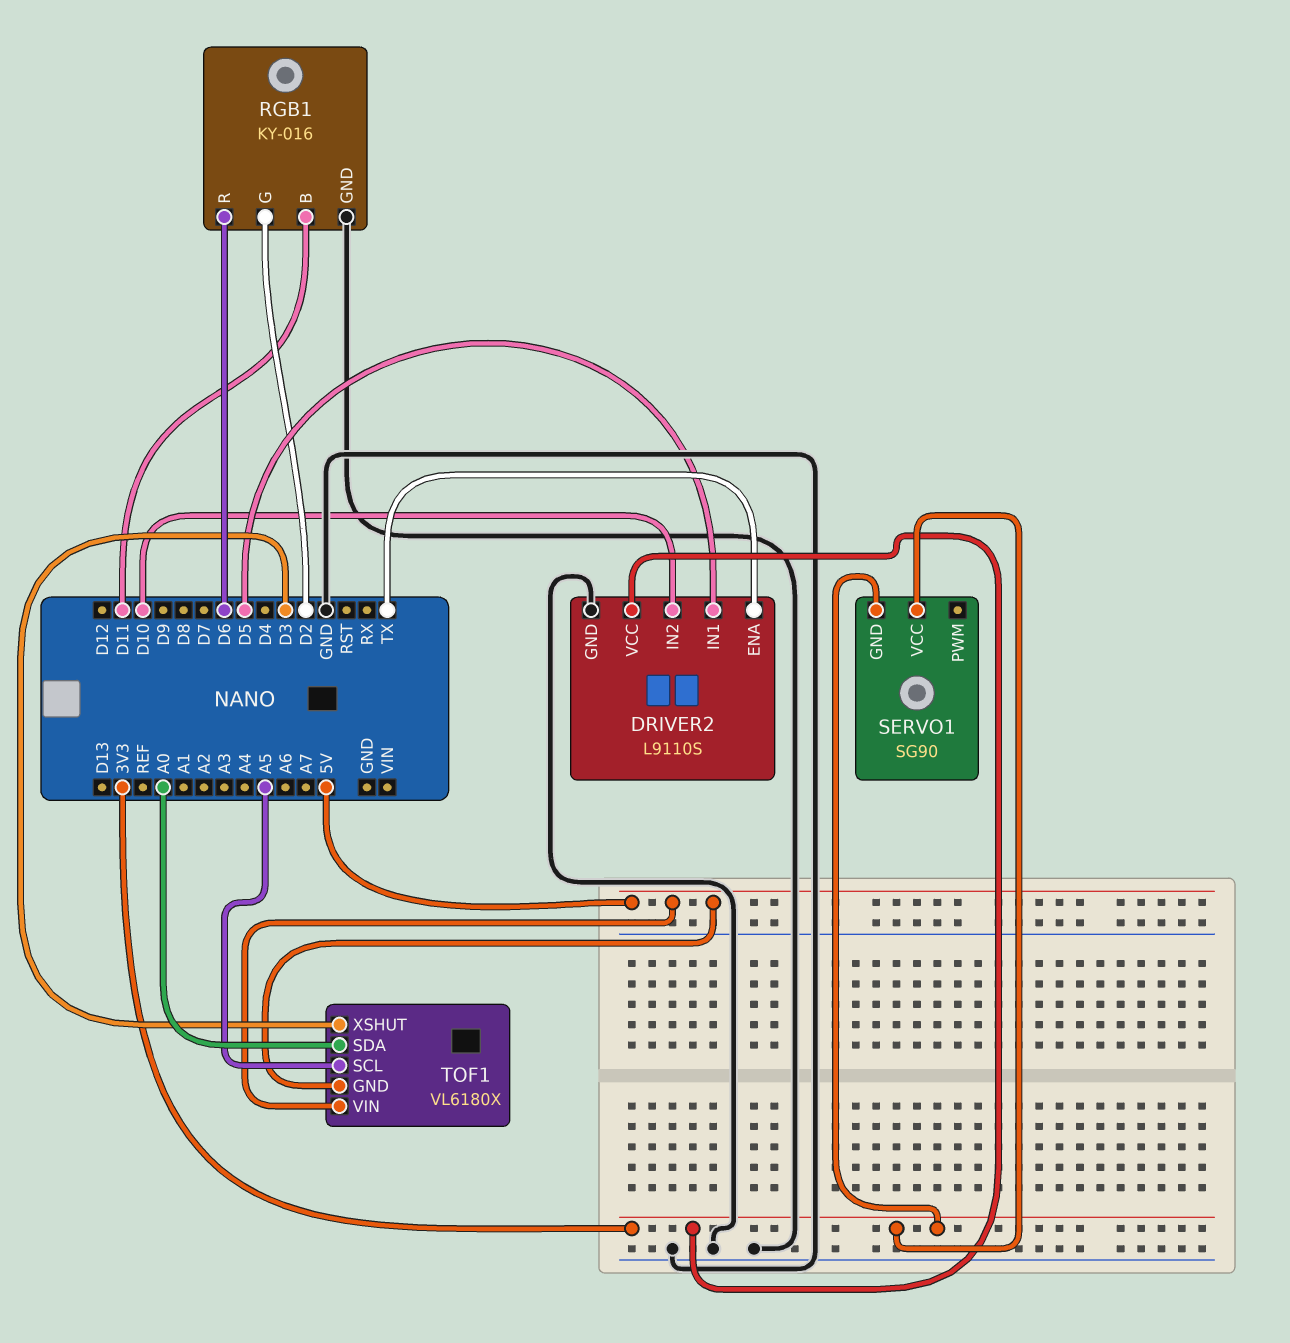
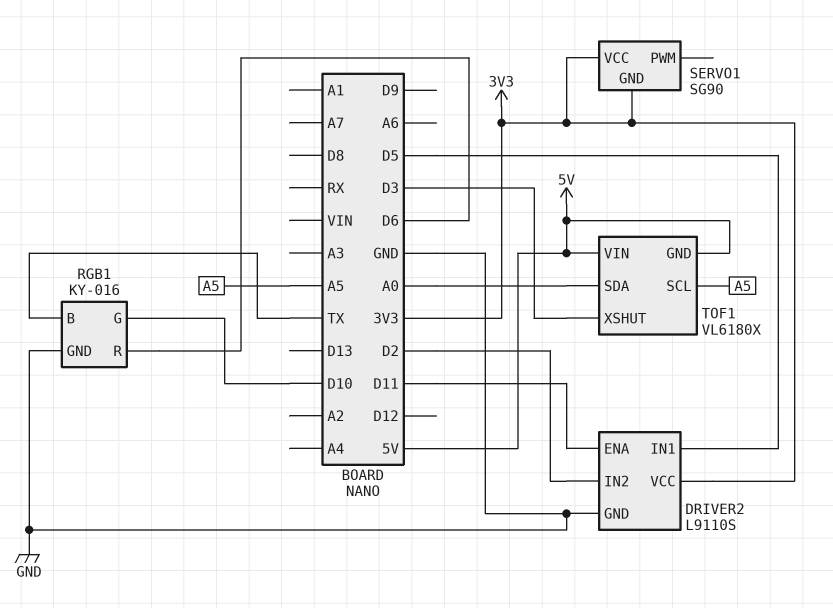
DRIVER2 pin ENA: TX -> D11
DRIVER2 pin IN2: D10 -> D2
RGB1 pin B: D11 -> TX
RGB1 pin G: D2 -> D10

